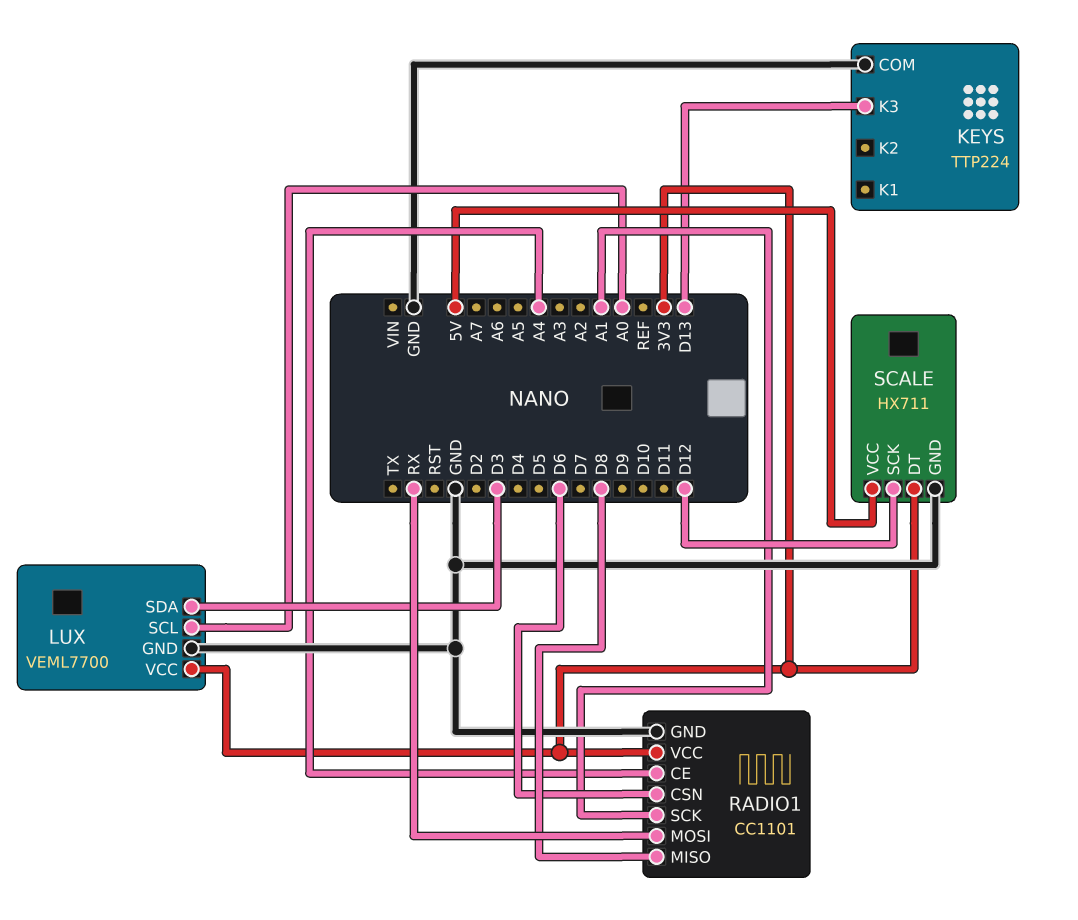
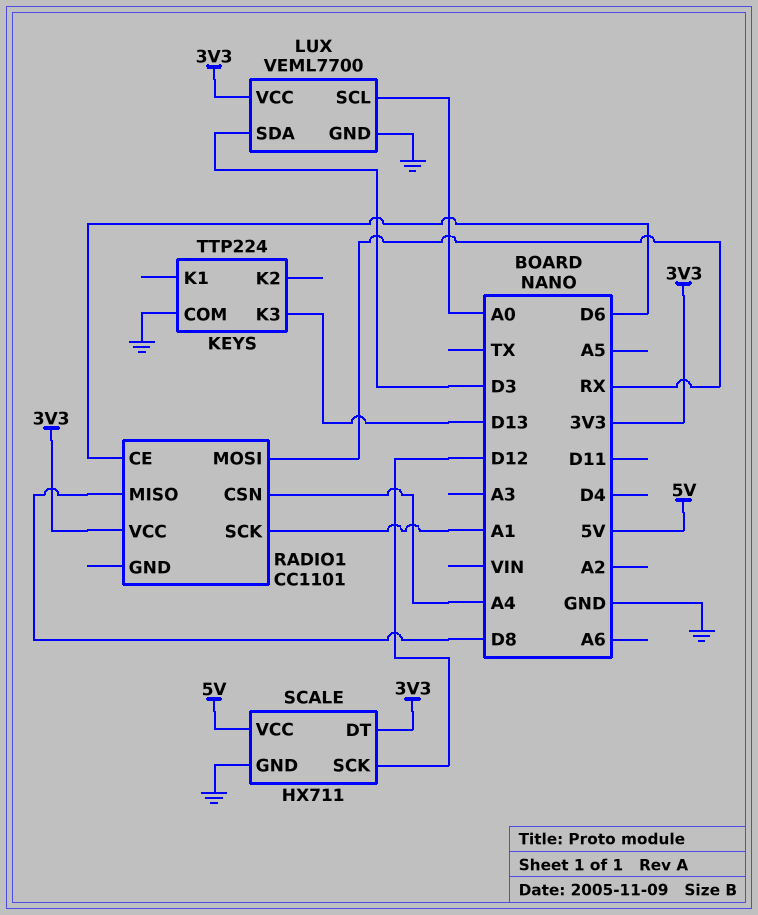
RADIO1 pin CE: A4 -> D6
RADIO1 pin CSN: D6 -> A4
RADIO1 pin GND: GND -> none

